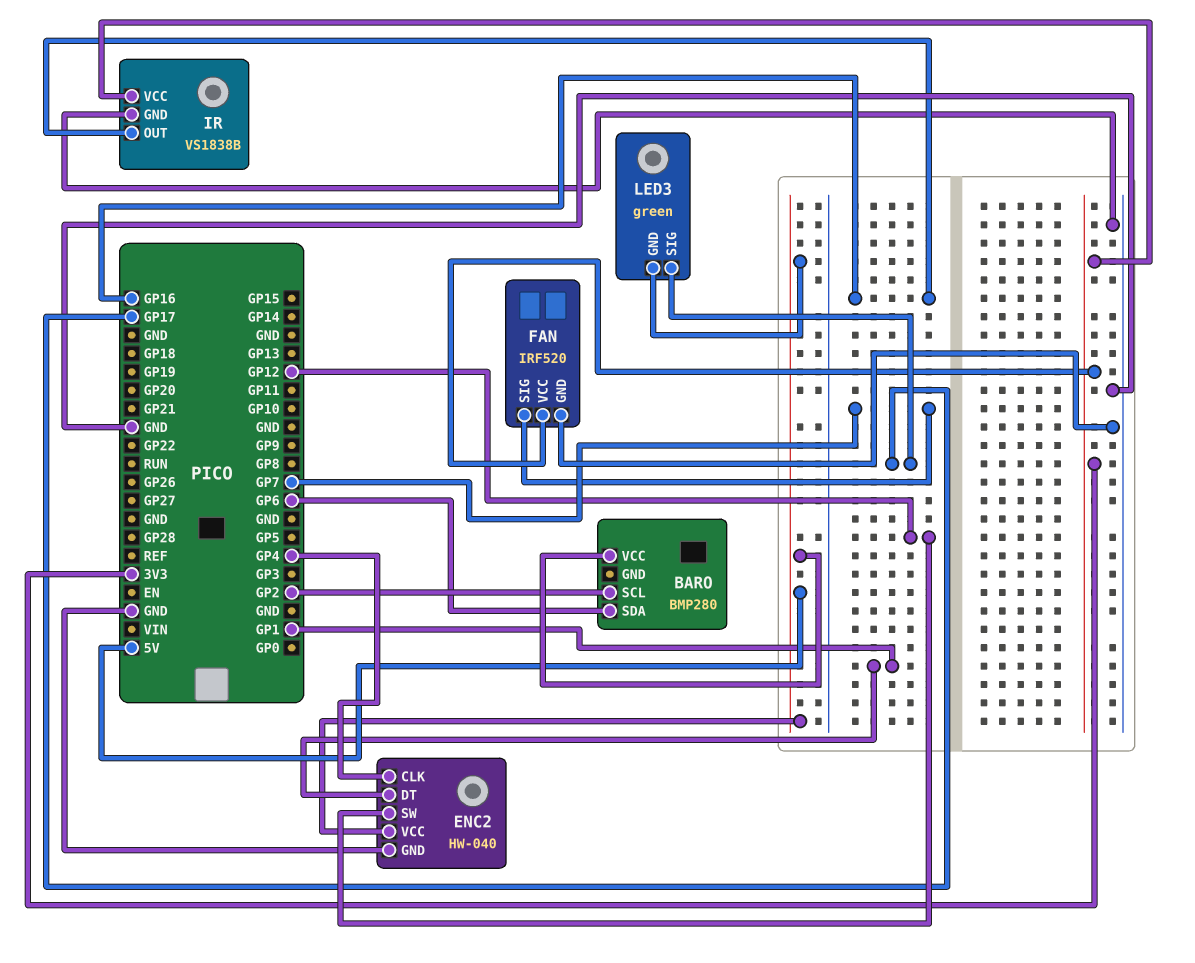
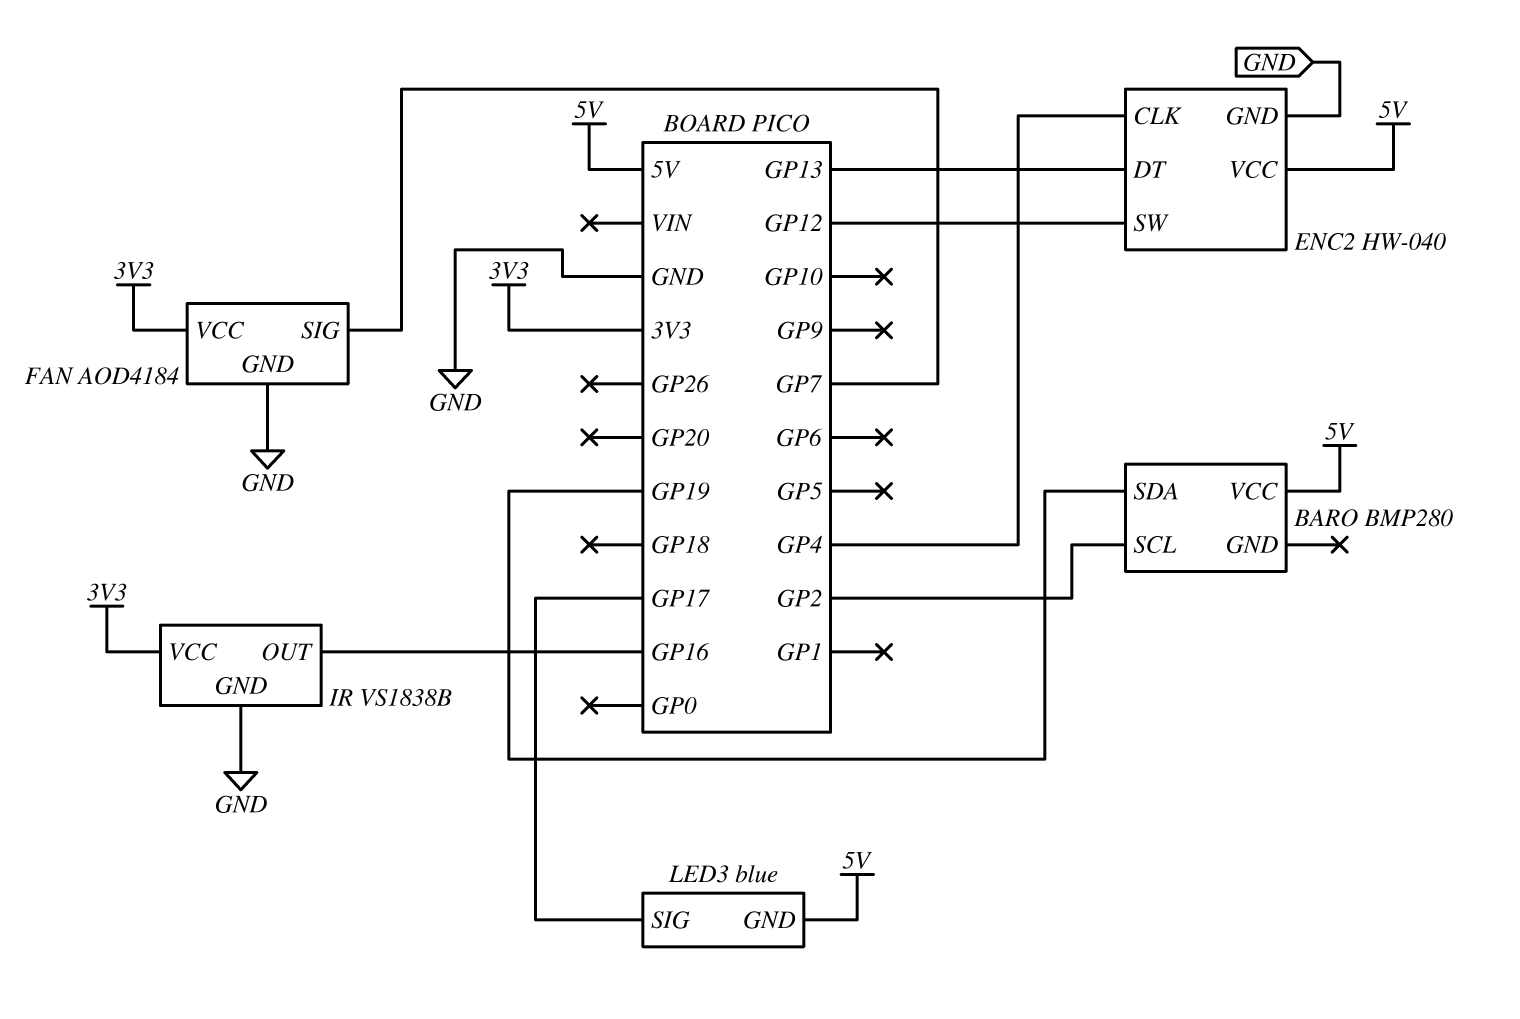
BARO pin SDA: GP6 -> GP19
ENC2 pin DT: GP1 -> GP13
FAN: IRF520 -> AOD4184
LED3: green -> blue

